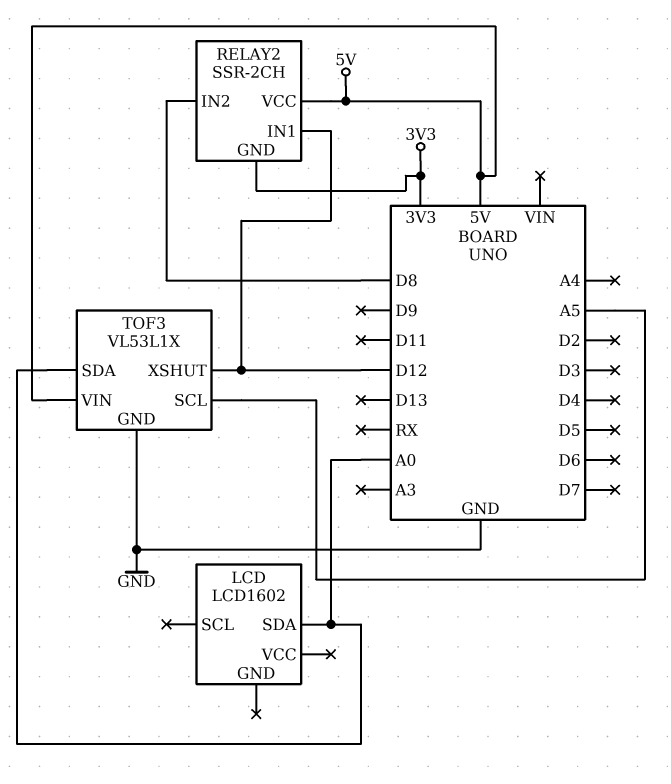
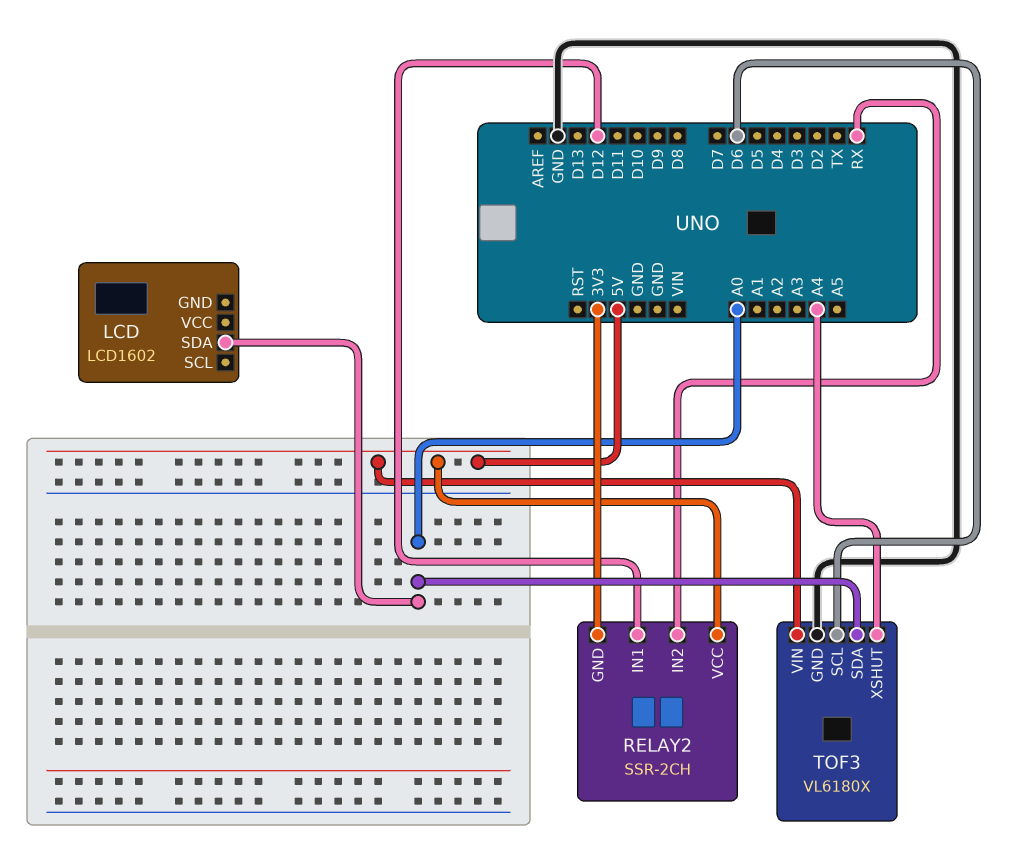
RELAY2 pin IN2: D8 -> RX
TOF3: VL53L1X -> VL6180X
TOF3 pin SCL: A5 -> D6
TOF3 pin XSHUT: D12 -> A4

